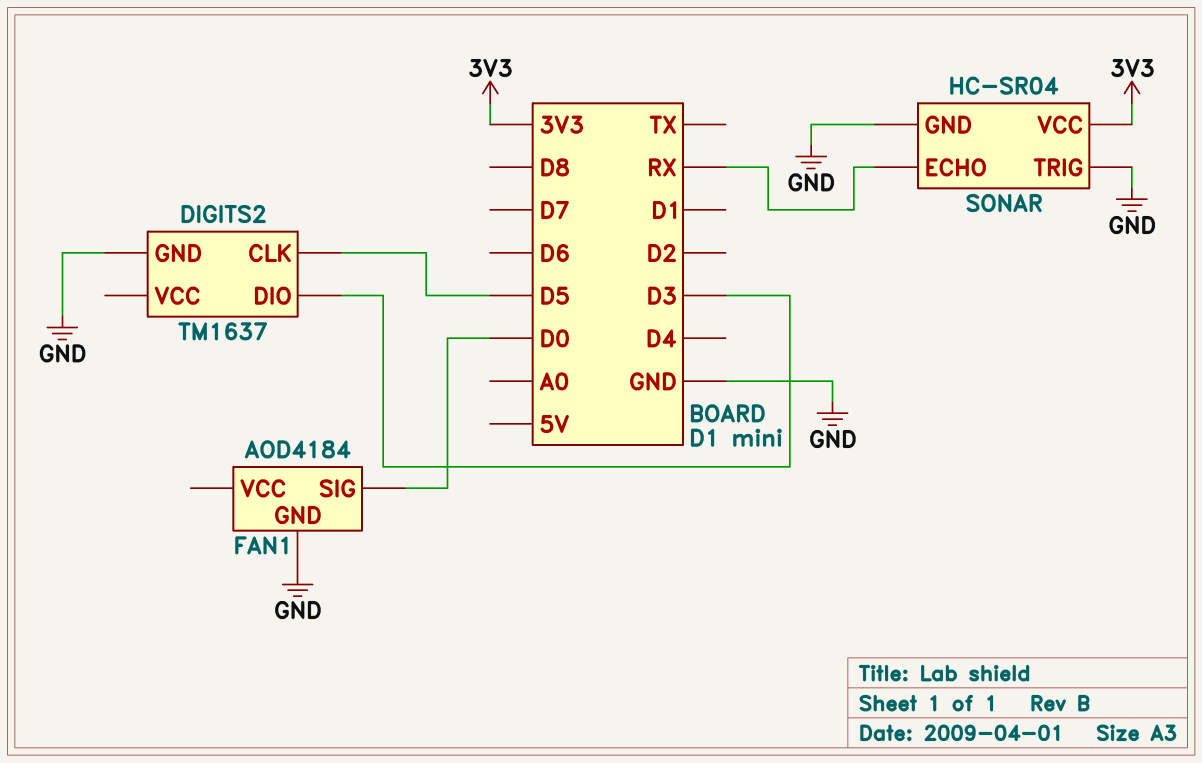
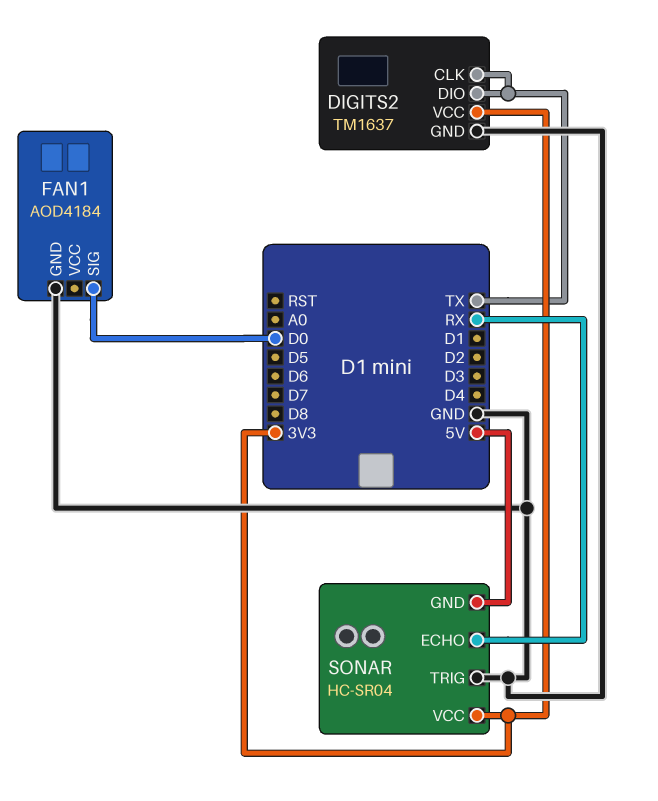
DIGITS2 pin CLK: D5 -> TX
DIGITS2 pin DIO: D3 -> TX
DIGITS2 pin VCC: none -> 3V3
SONAR pin GND: GND -> 5V

